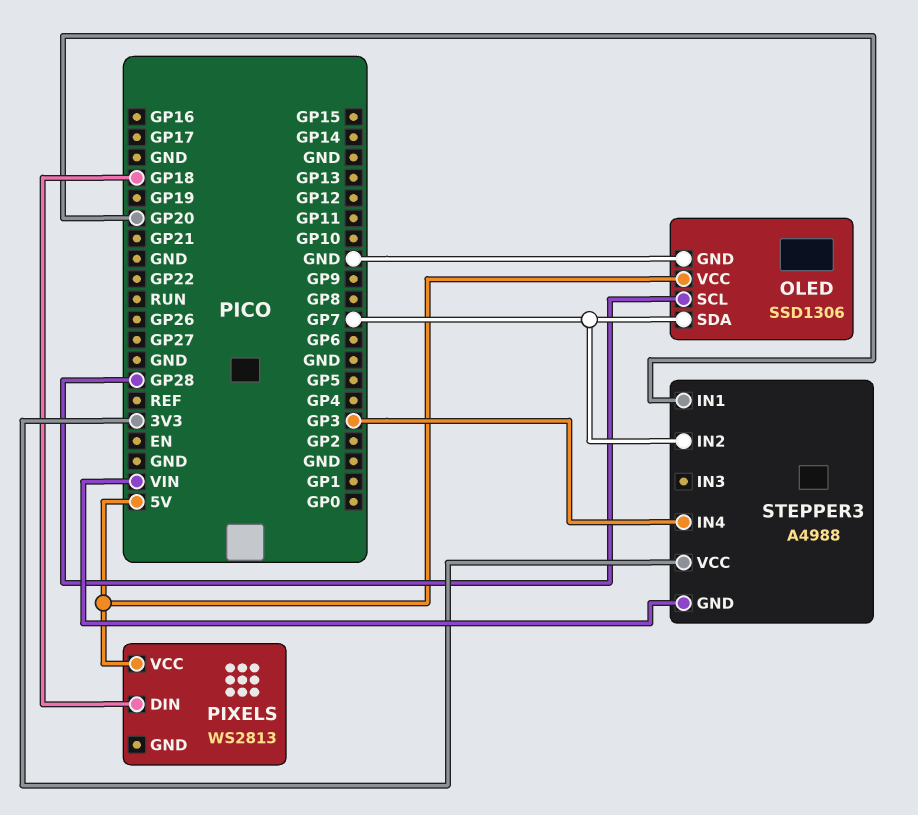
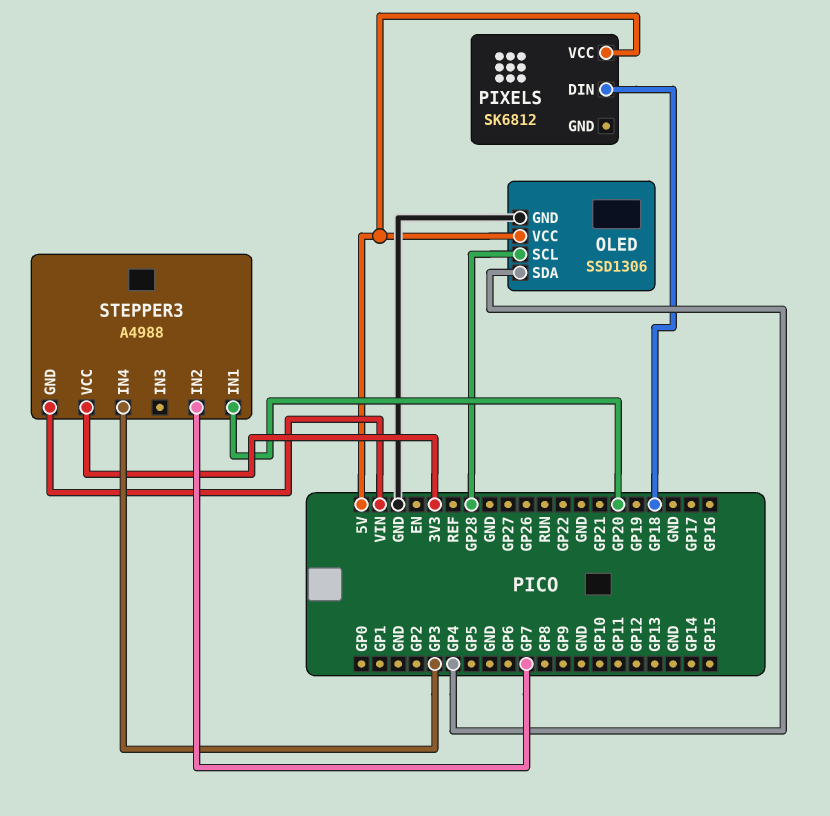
OLED pin SDA: GP7 -> GP4
PIXELS: WS2813 -> SK6812

